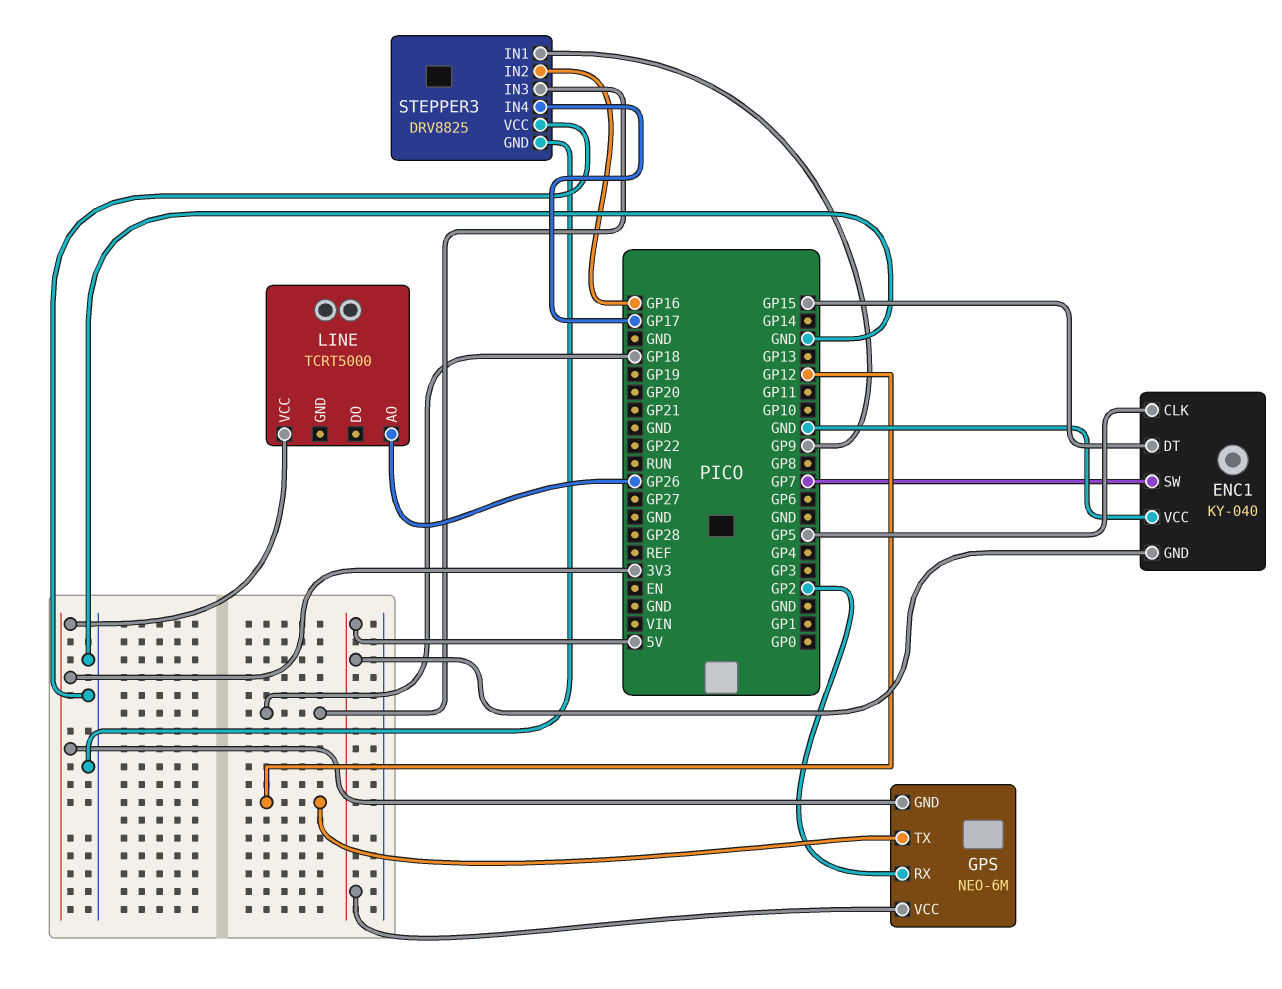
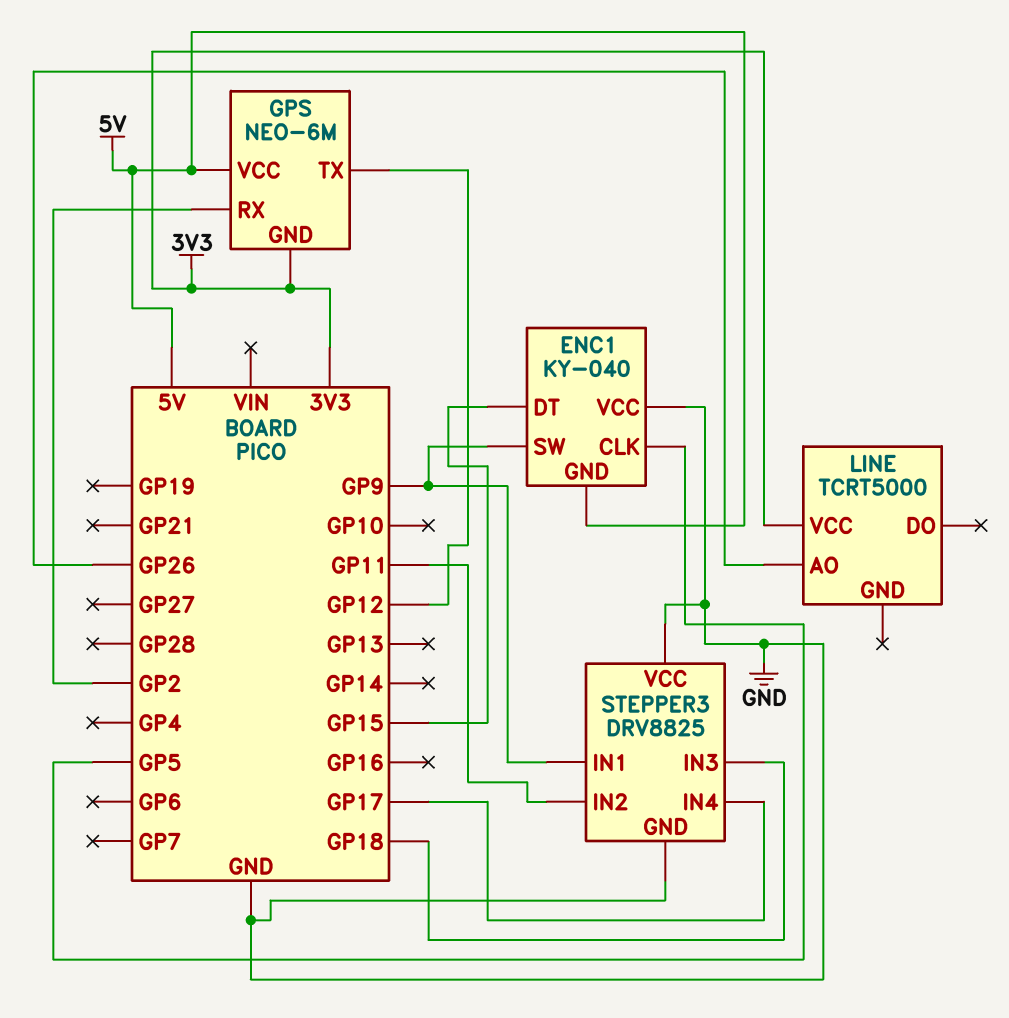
ENC1 pin SW: GP7 -> GP9
STEPPER3 pin IN2: GP16 -> GP11

